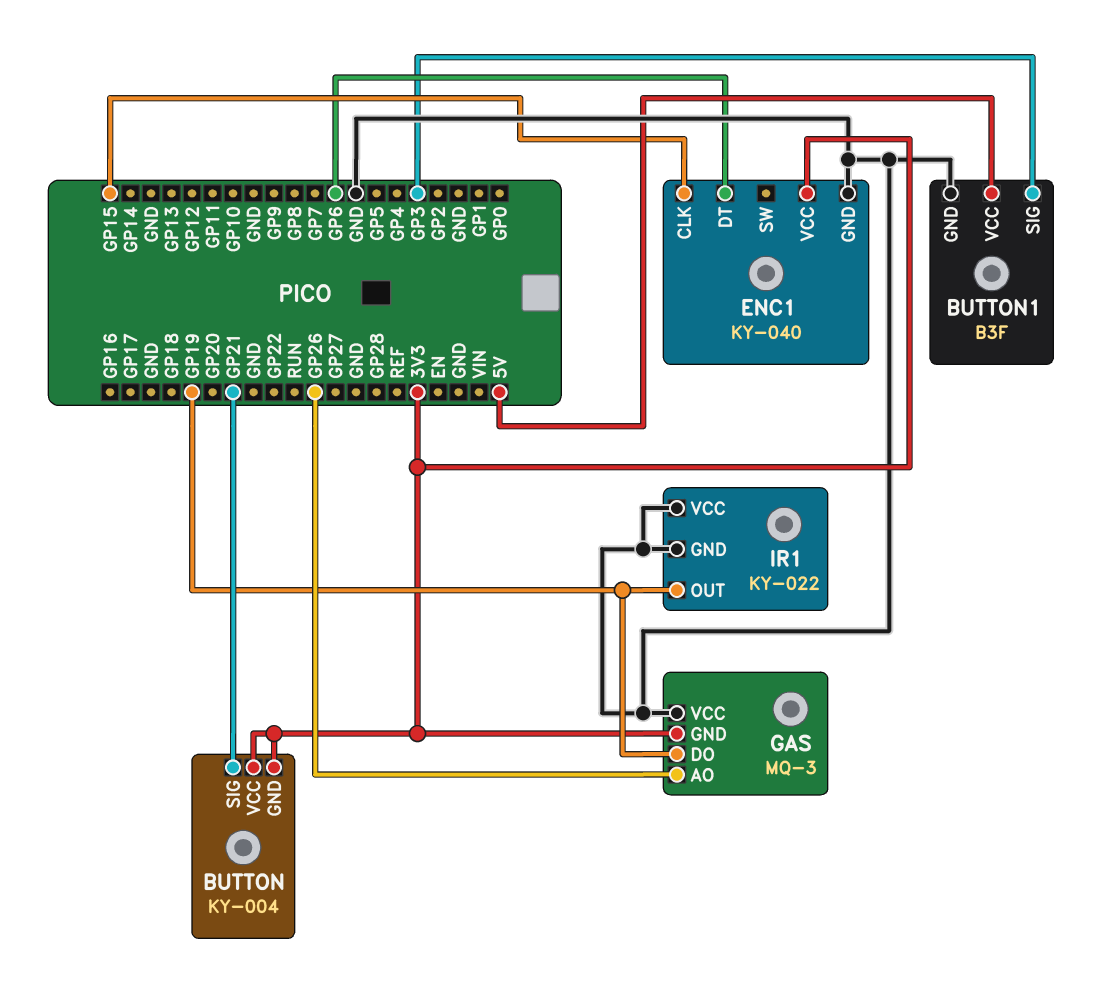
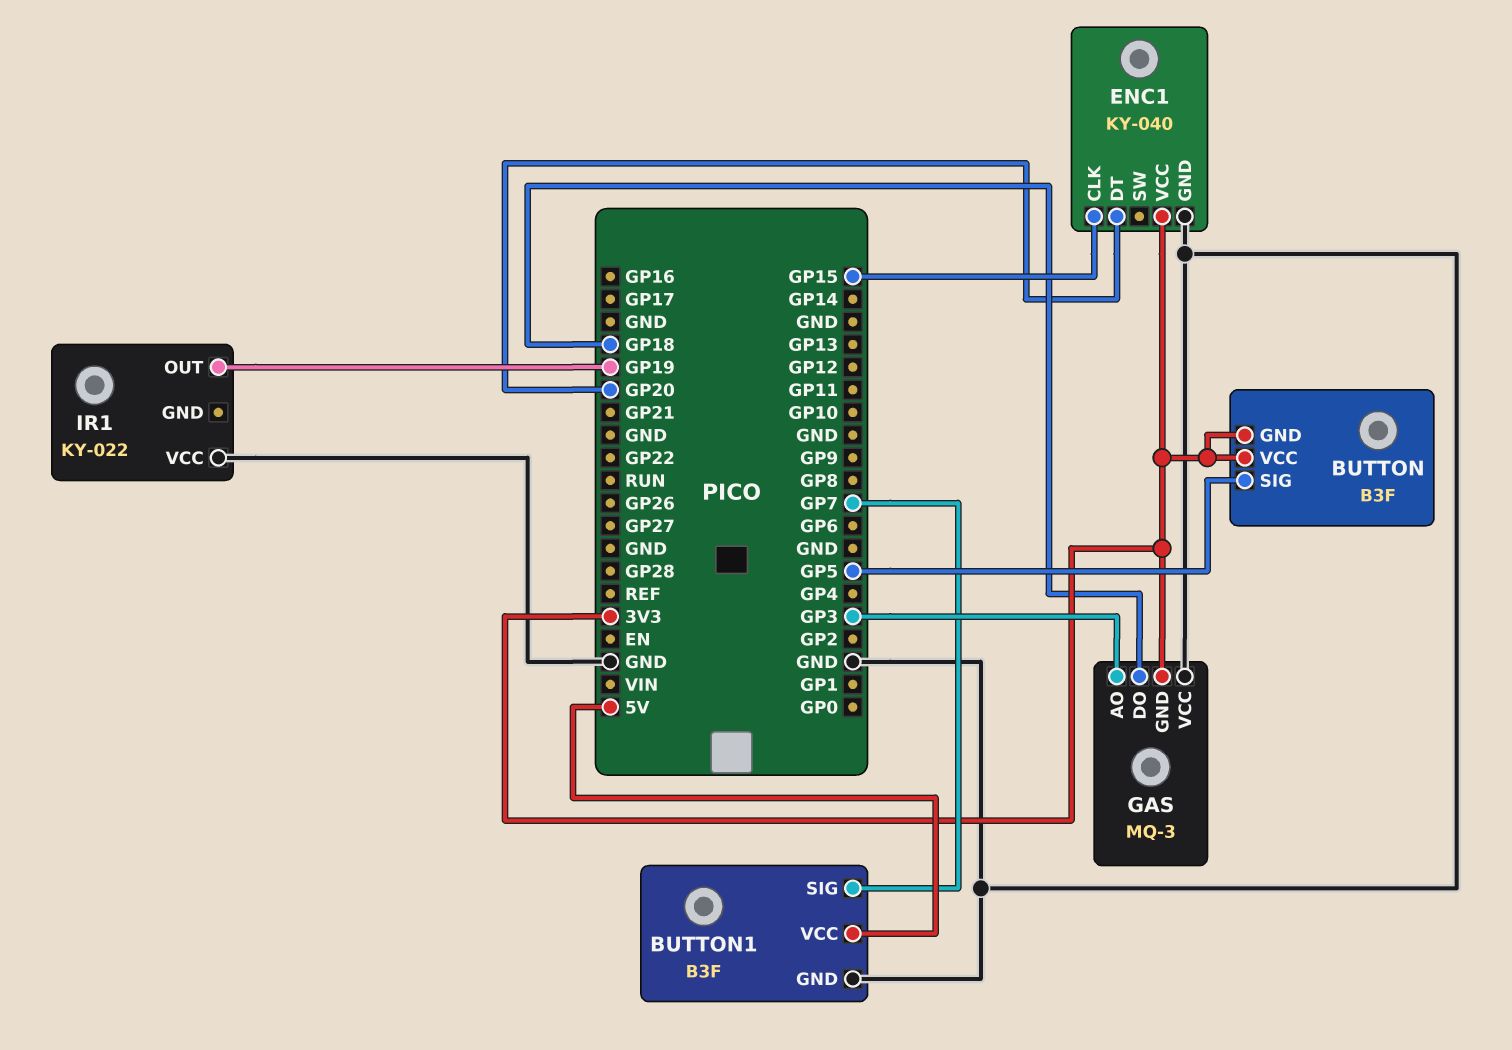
BUTTON: KY-004 -> B3F
BUTTON pin SIG: GP21 -> GP5
BUTTON1 pin SIG: GP3 -> GP7
ENC1 pin DT: GP6 -> GP20
GAS pin AO: GP26 -> GP3
GAS pin DO: GP19 -> GP18
IR1 pin GND: GND -> none

